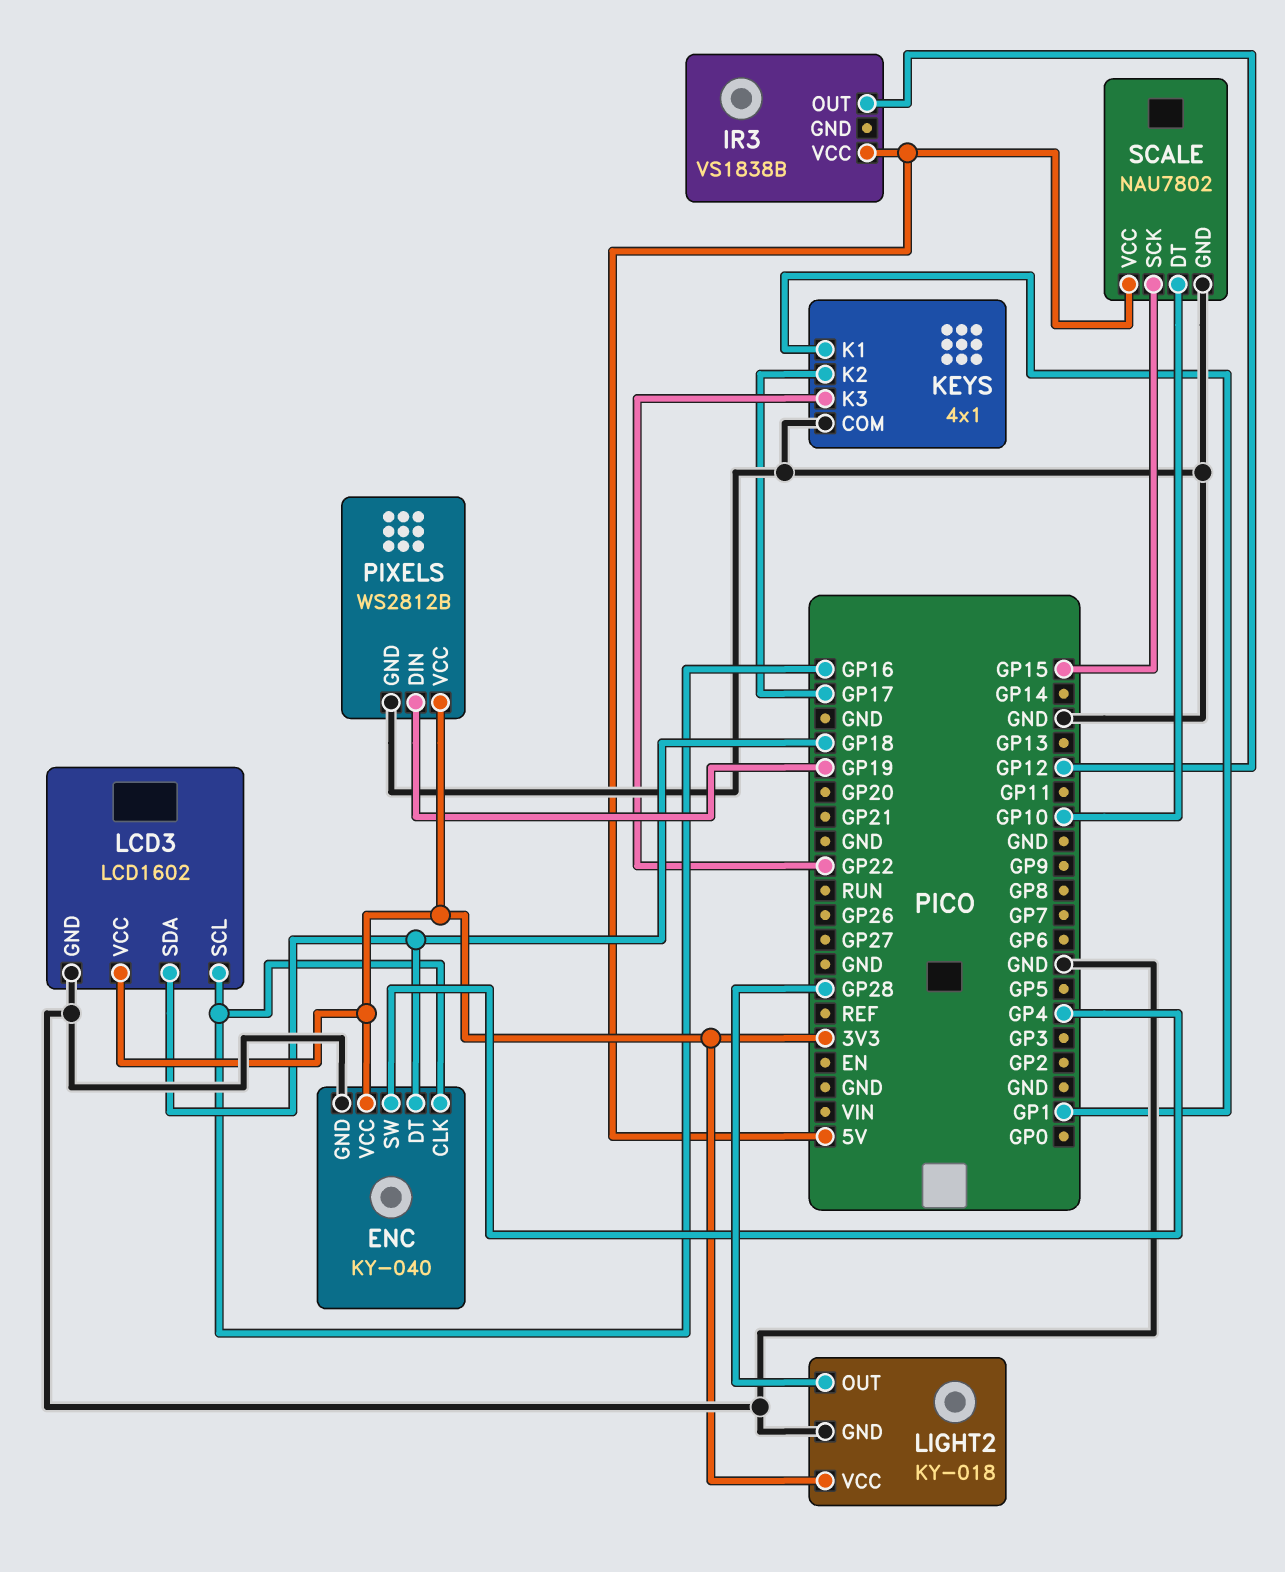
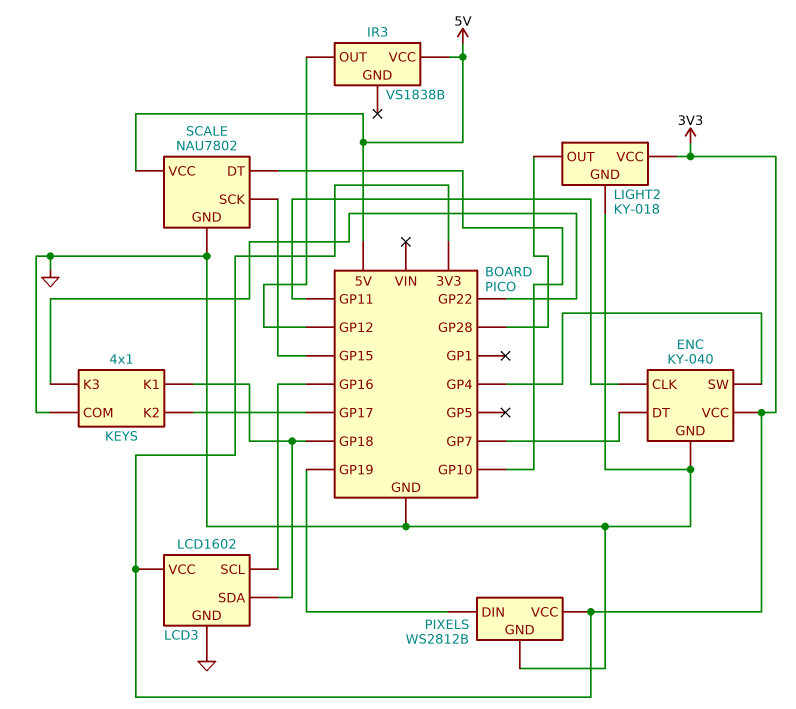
ENC pin CLK: GP16 -> GP11
ENC pin DT: GP18 -> GP7
KEYS pin K1: GP1 -> GP18

